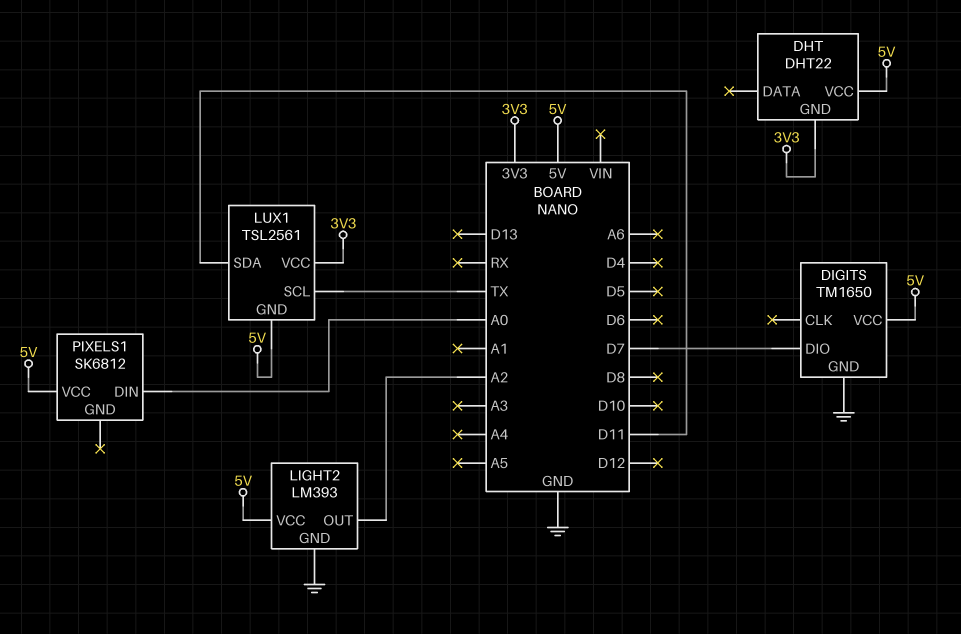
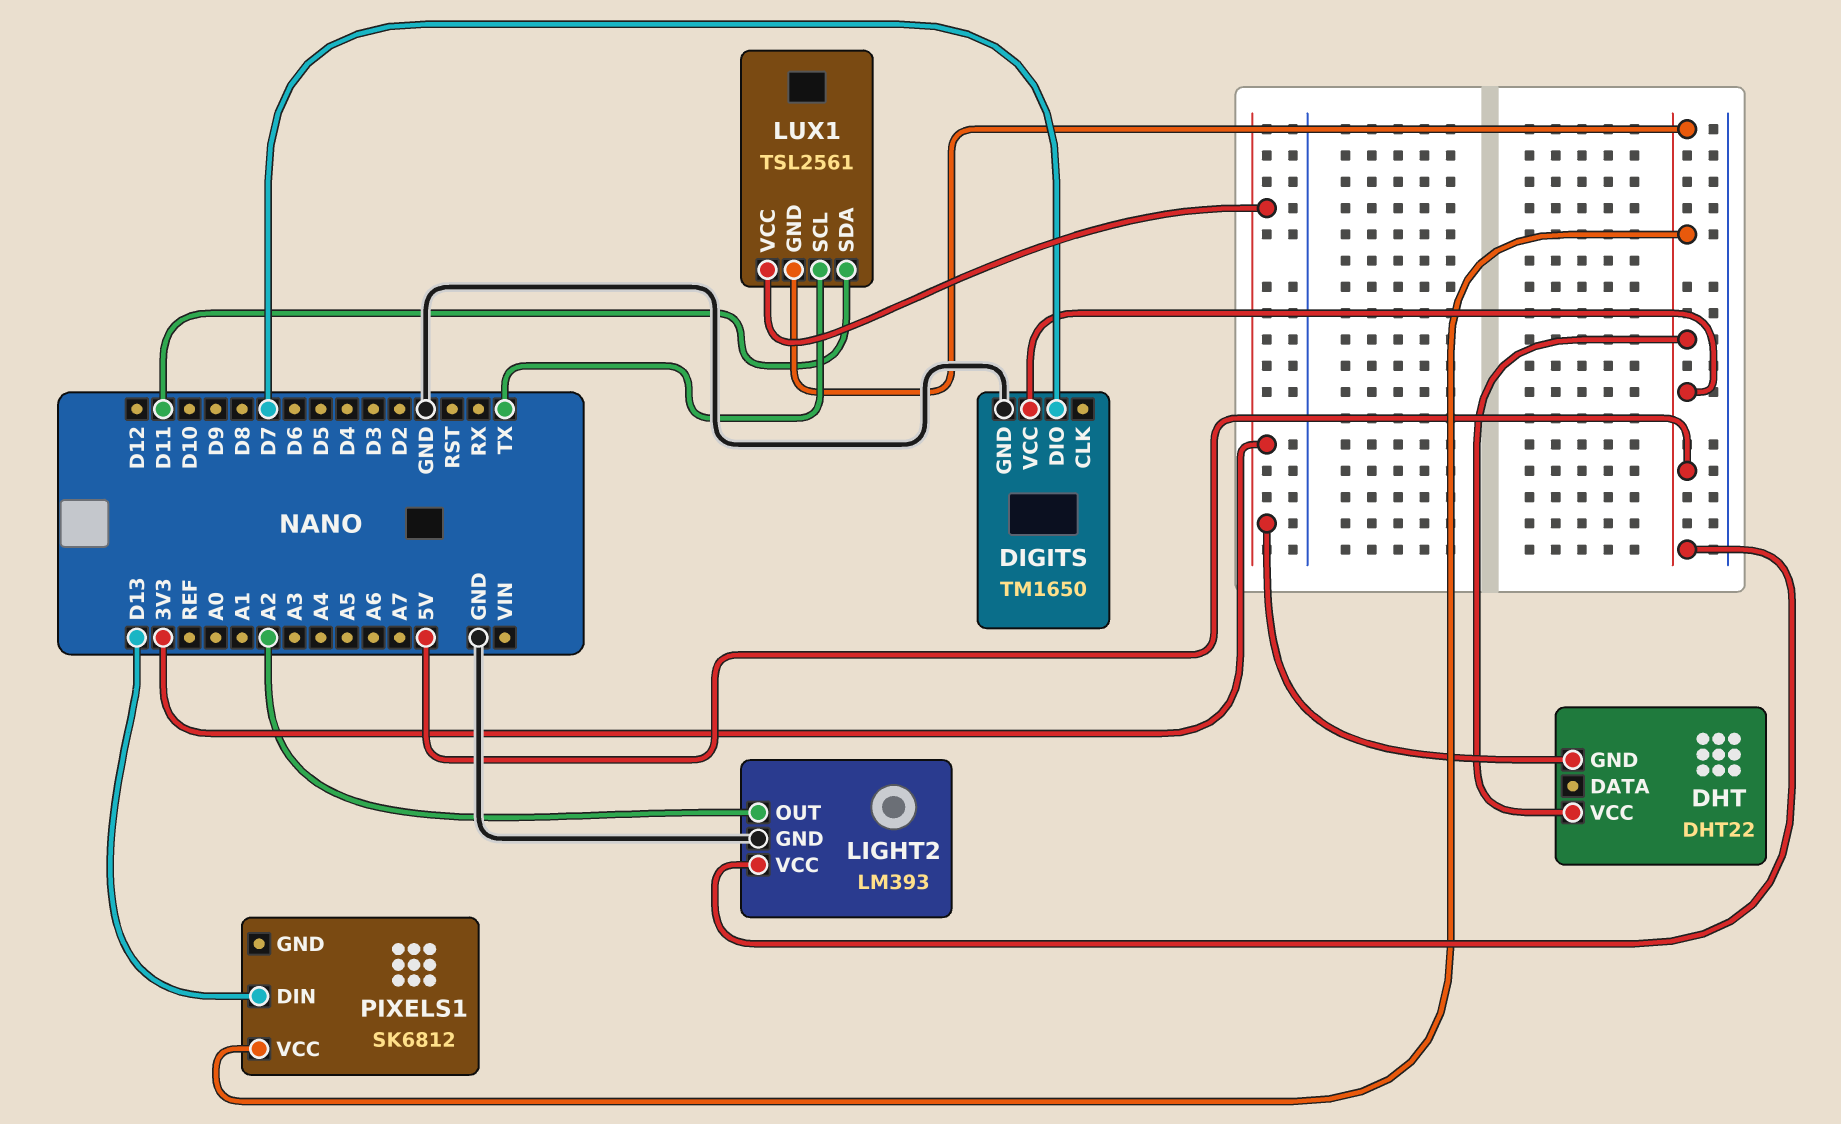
PIXELS1 pin DIN: A0 -> D13

